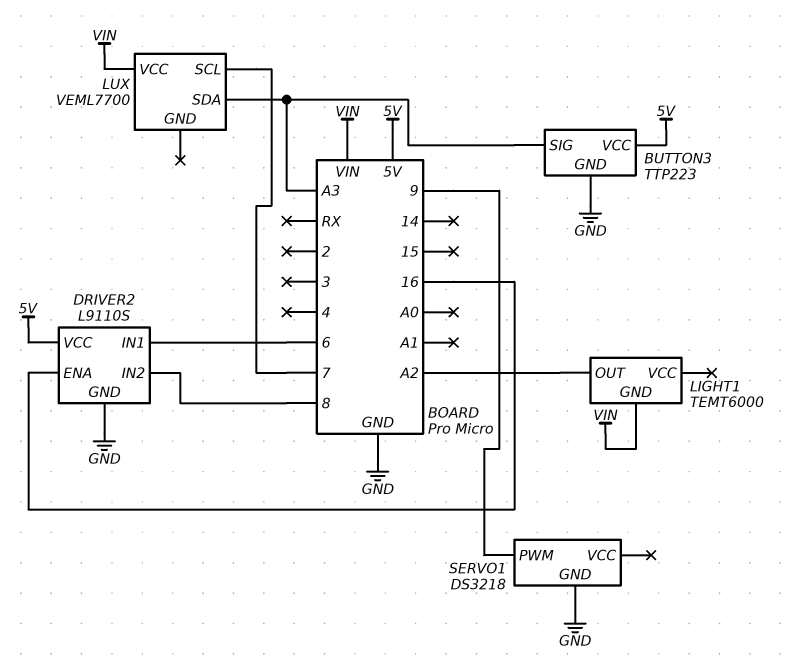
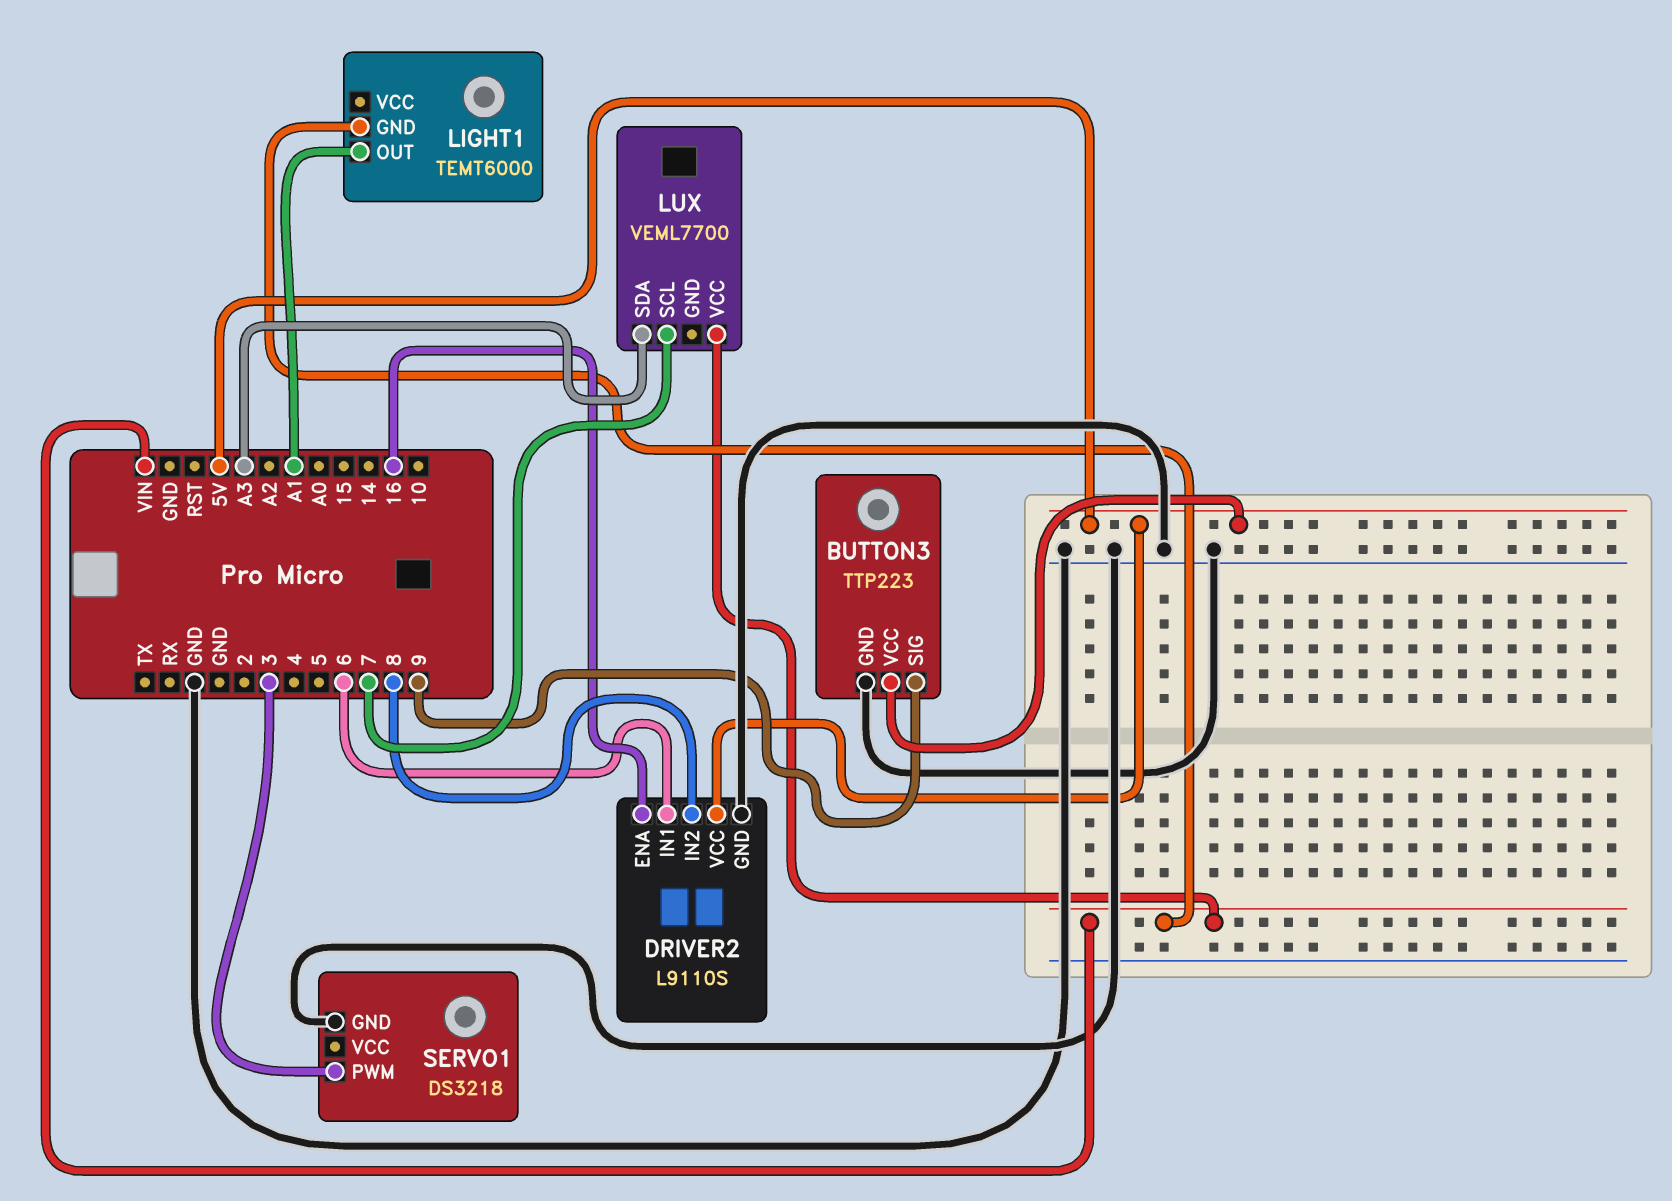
BUTTON3 pin SIG: A3 -> 9
LIGHT1 pin OUT: A2 -> A1
SERVO1 pin PWM: 9 -> 3

